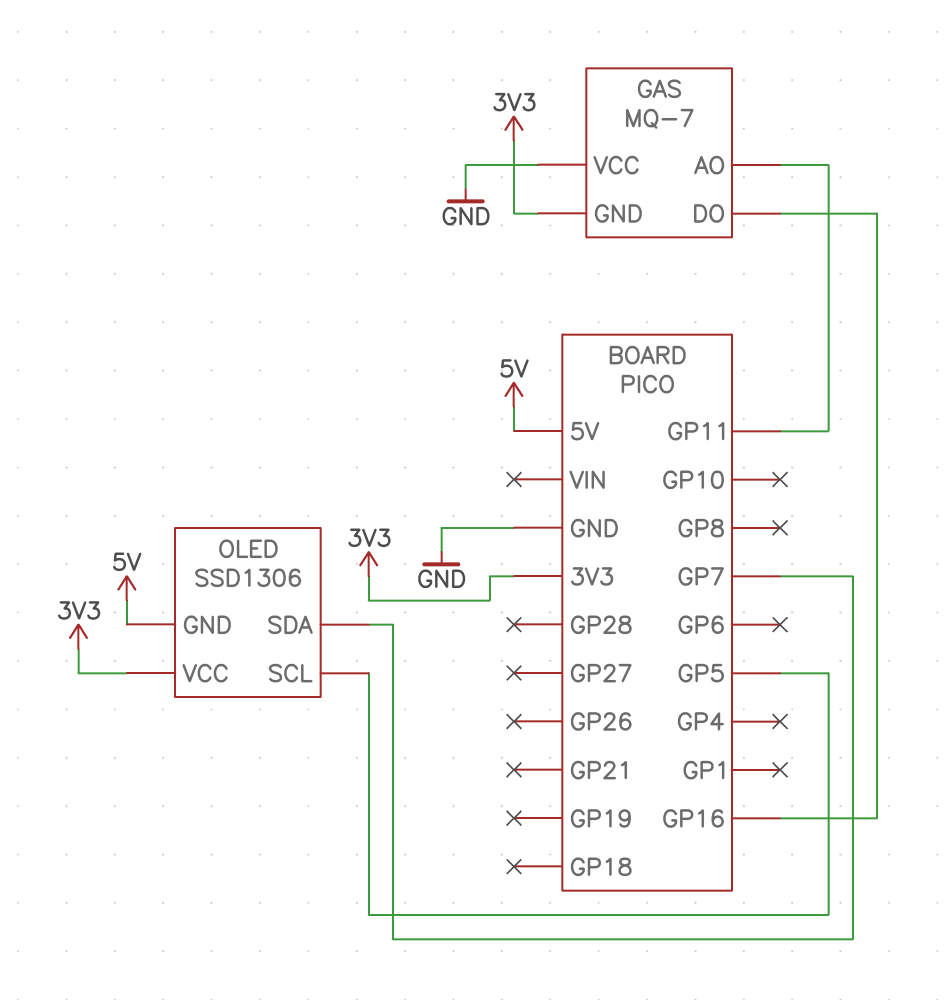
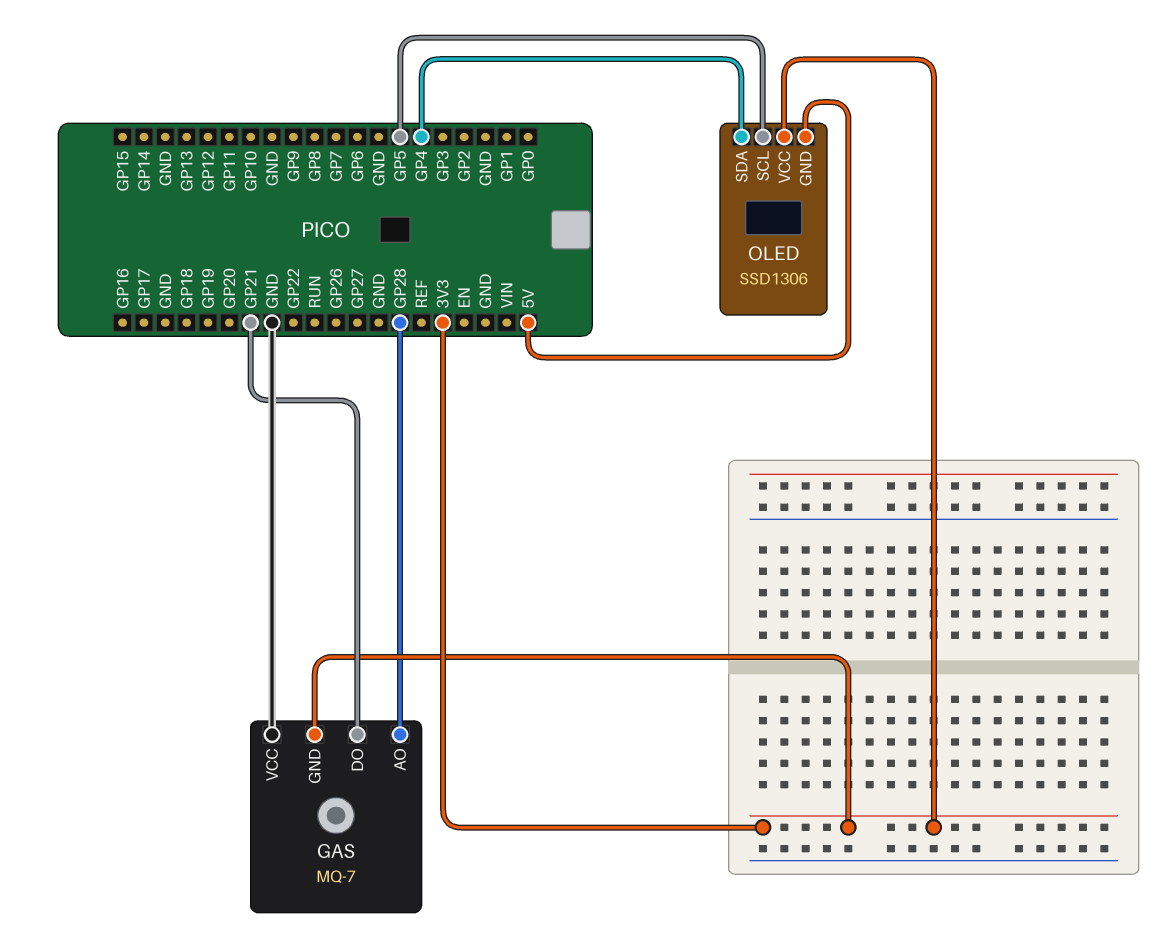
GAS pin AO: GP11 -> GP28
GAS pin DO: GP16 -> GP21
OLED pin SDA: GP7 -> GP4

